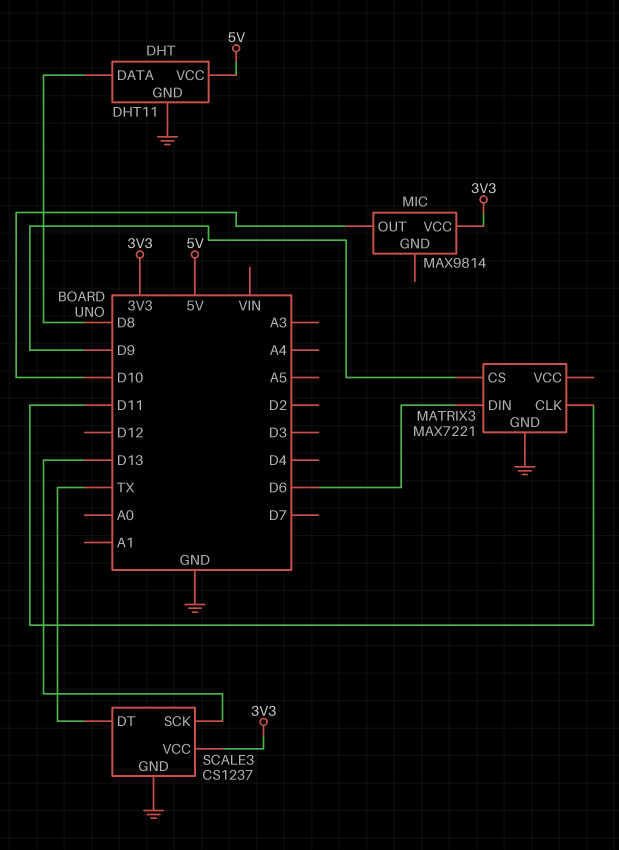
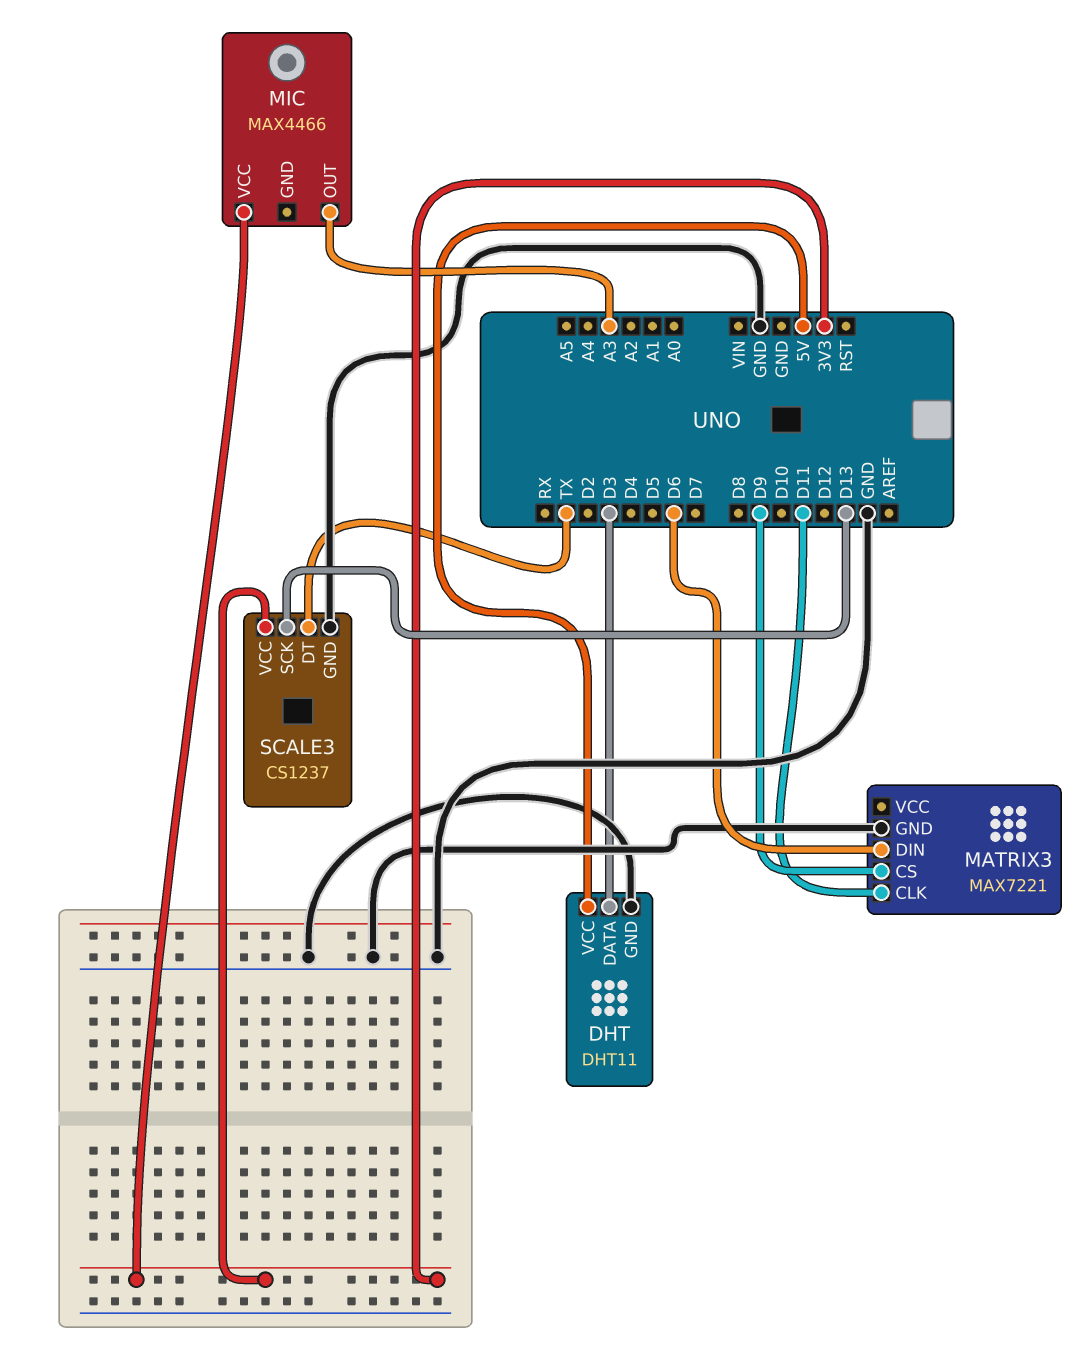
DHT pin DATA: D8 -> D3
MIC: MAX9814 -> MAX4466
MIC pin OUT: D10 -> A3

